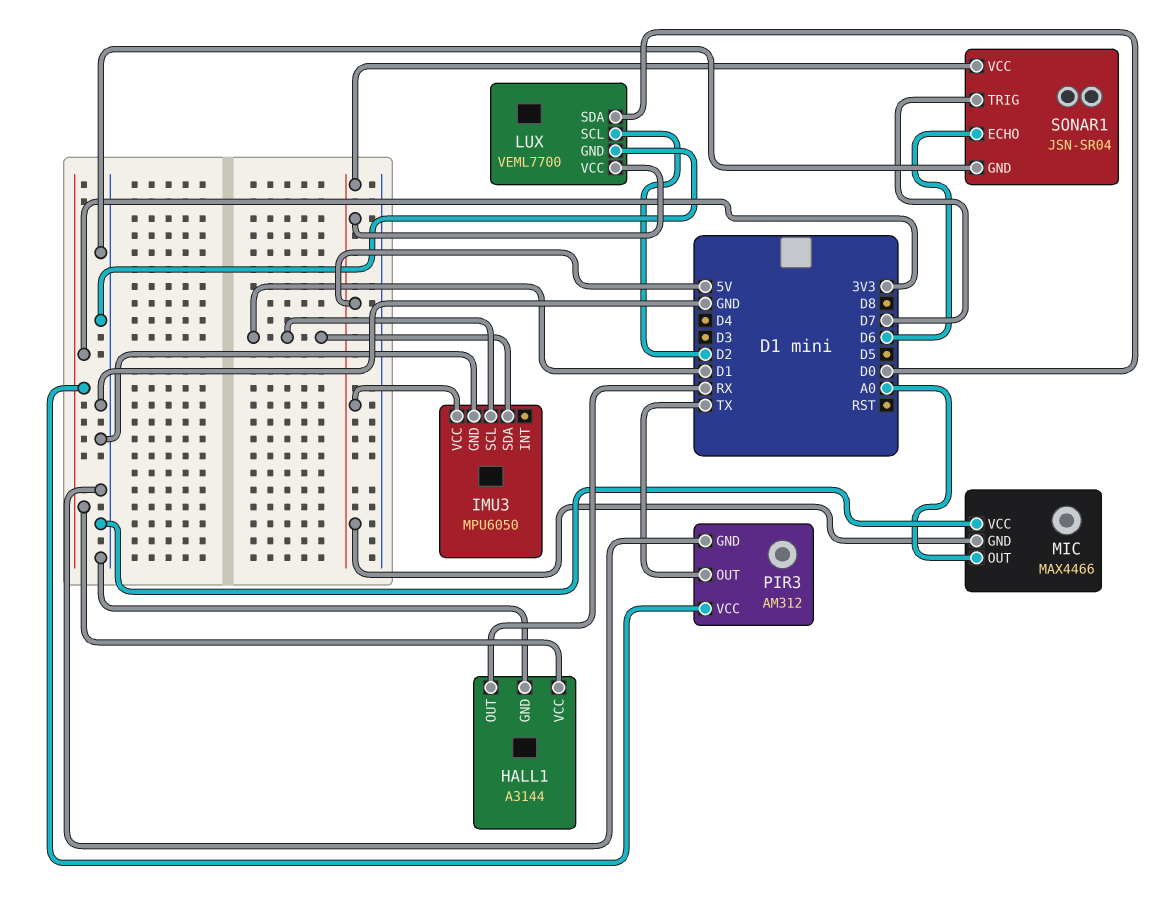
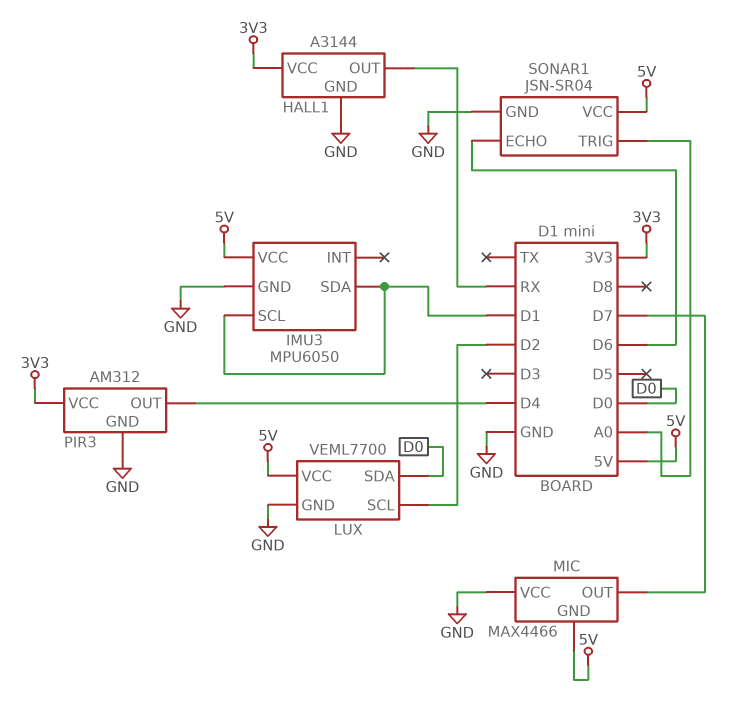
MIC pin OUT: A0 -> D7
PIR3 pin OUT: TX -> D4
SONAR1 pin TRIG: D7 -> A0

